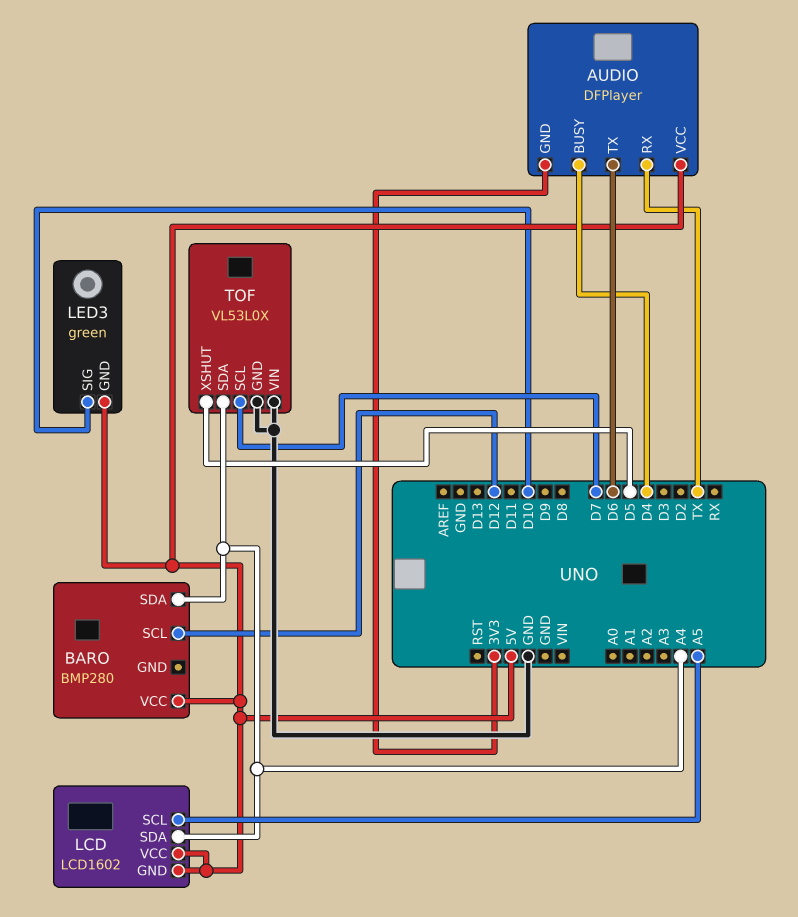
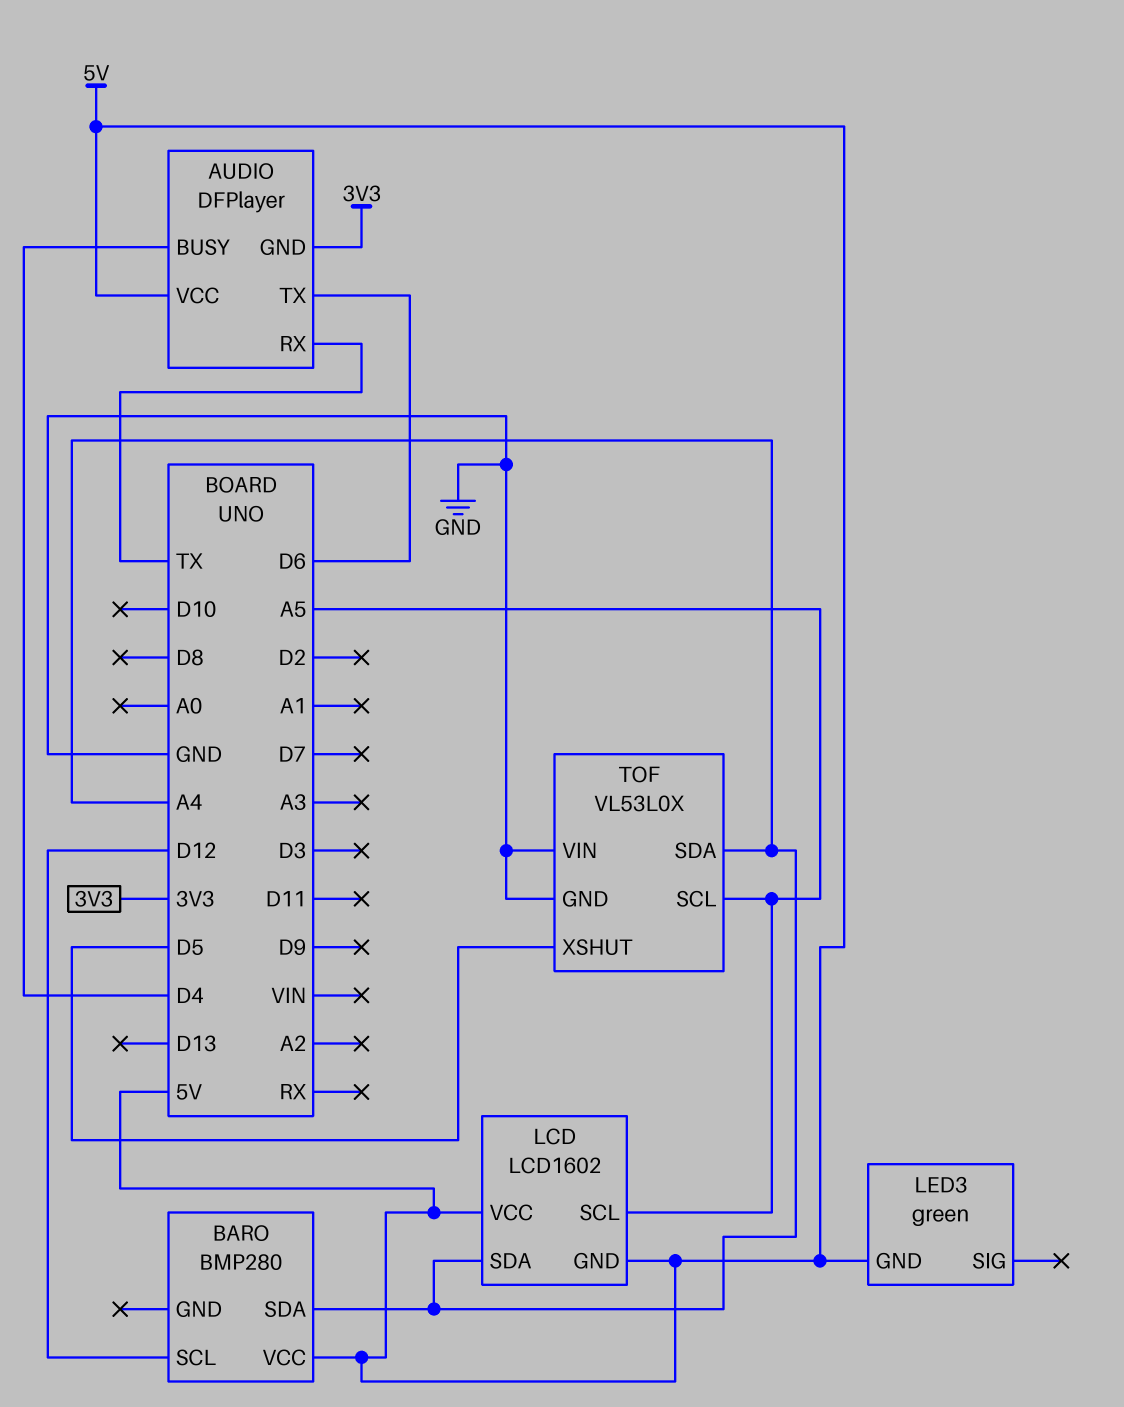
LED3 pin SIG: D10 -> none
TOF pin SCL: D7 -> A5

